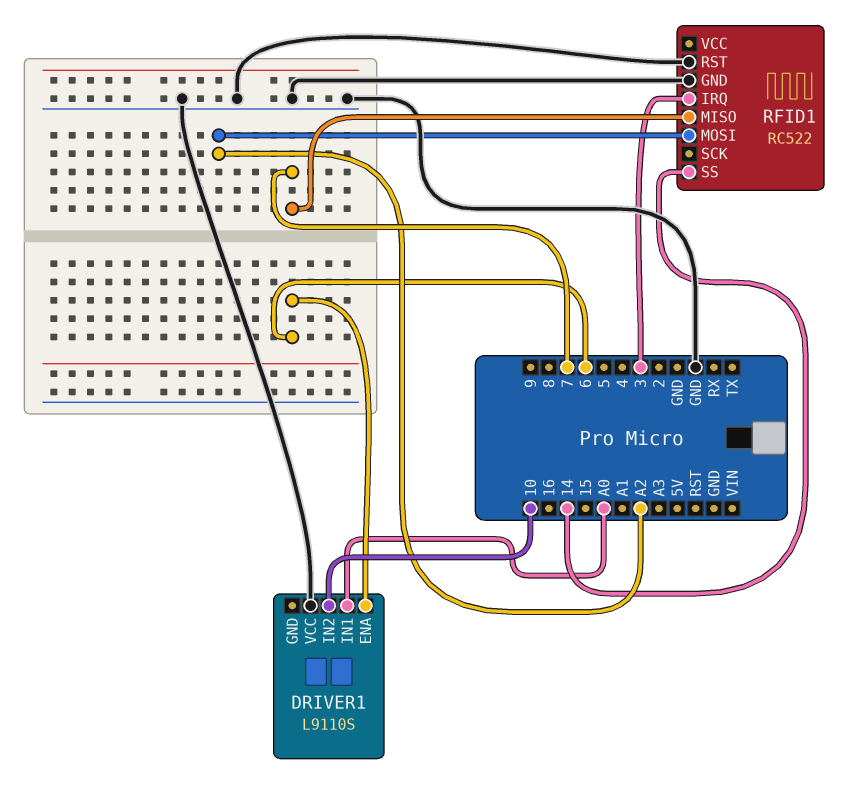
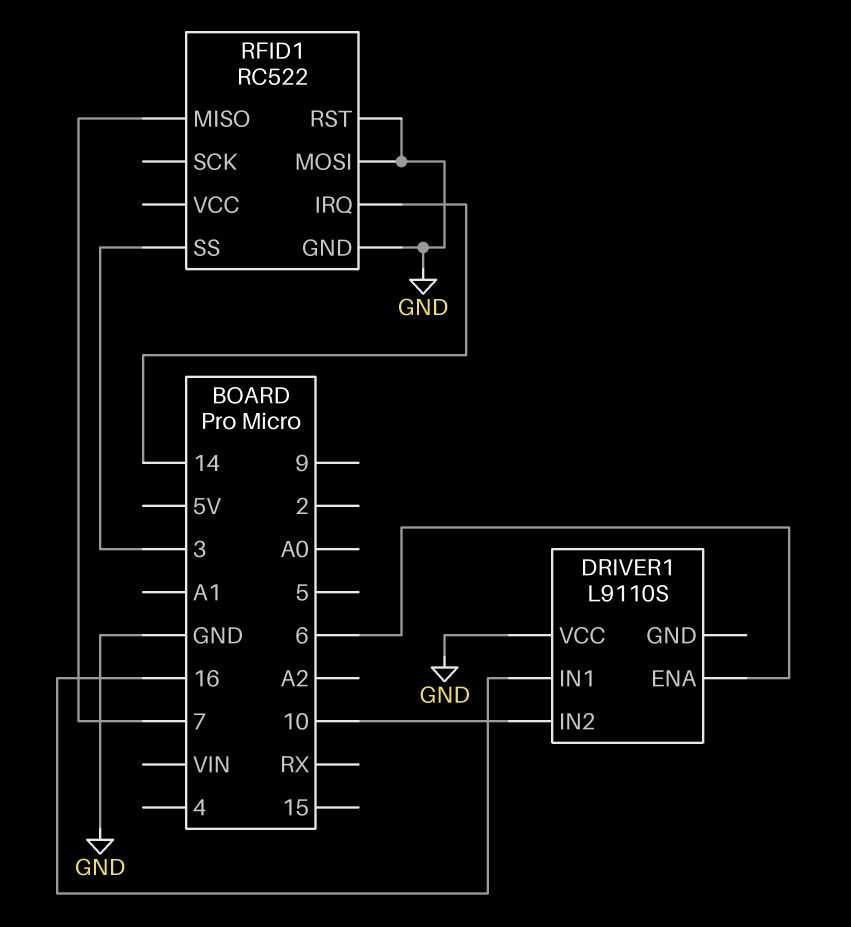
DRIVER1 pin IN1: A0 -> 16
RFID1 pin IRQ: 3 -> 14
RFID1 pin MOSI: A2 -> GND
RFID1 pin SS: 14 -> 3

